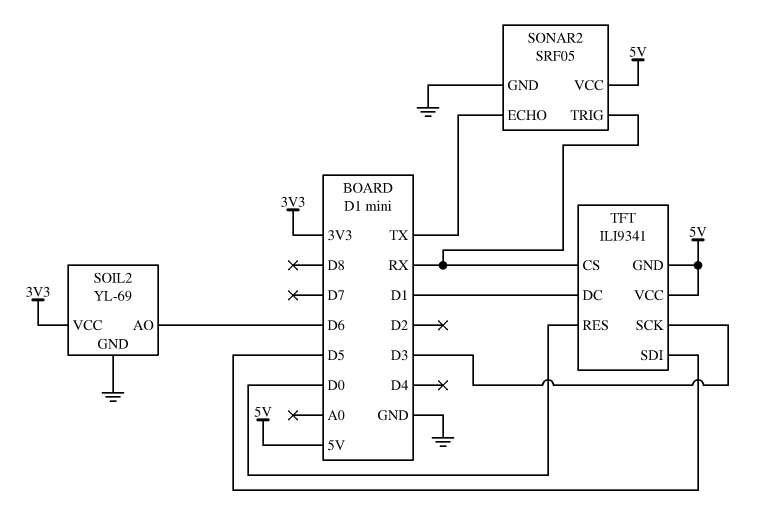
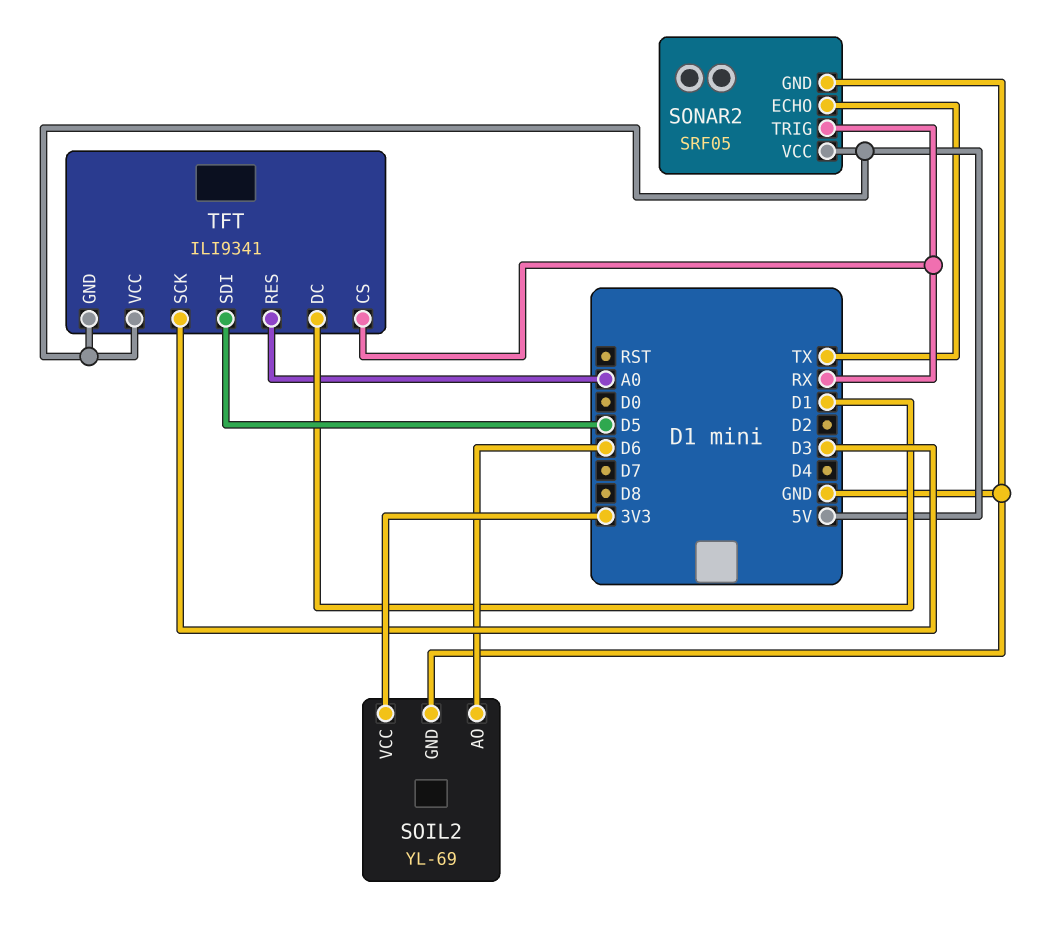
TFT pin RES: D0 -> A0

